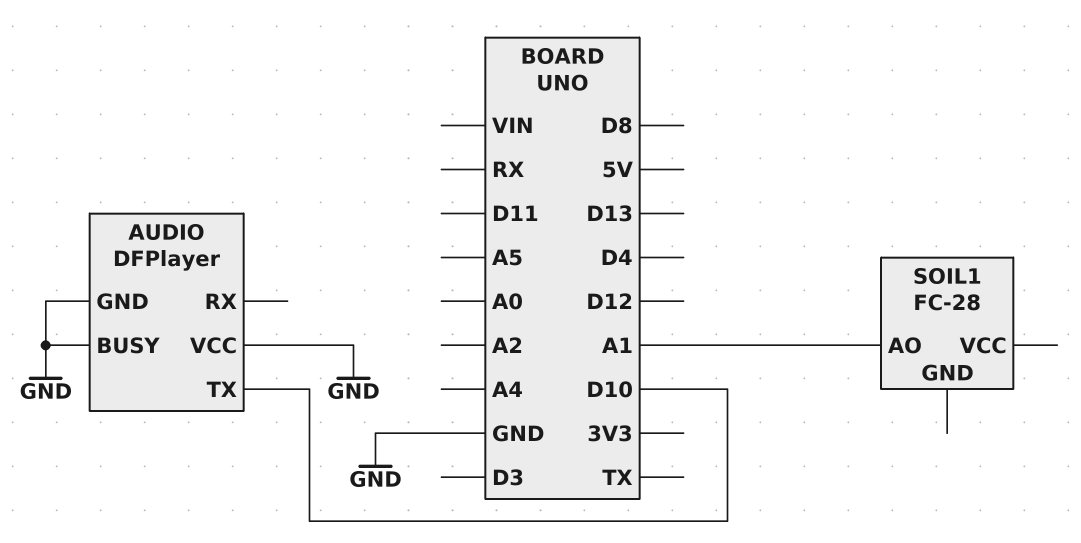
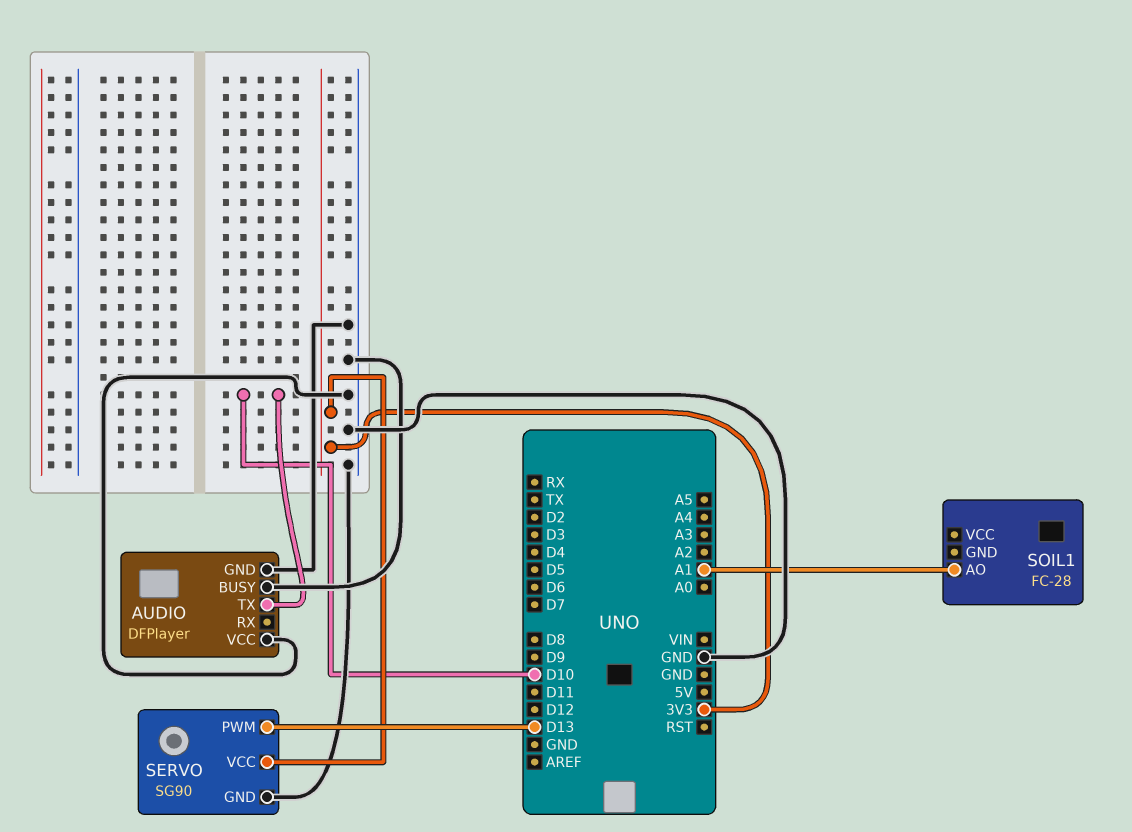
SERVO: none -> SG90
SERVO pin GND: none -> GND
SERVO pin PWM: none -> D13
SERVO pin VCC: none -> 3V3

